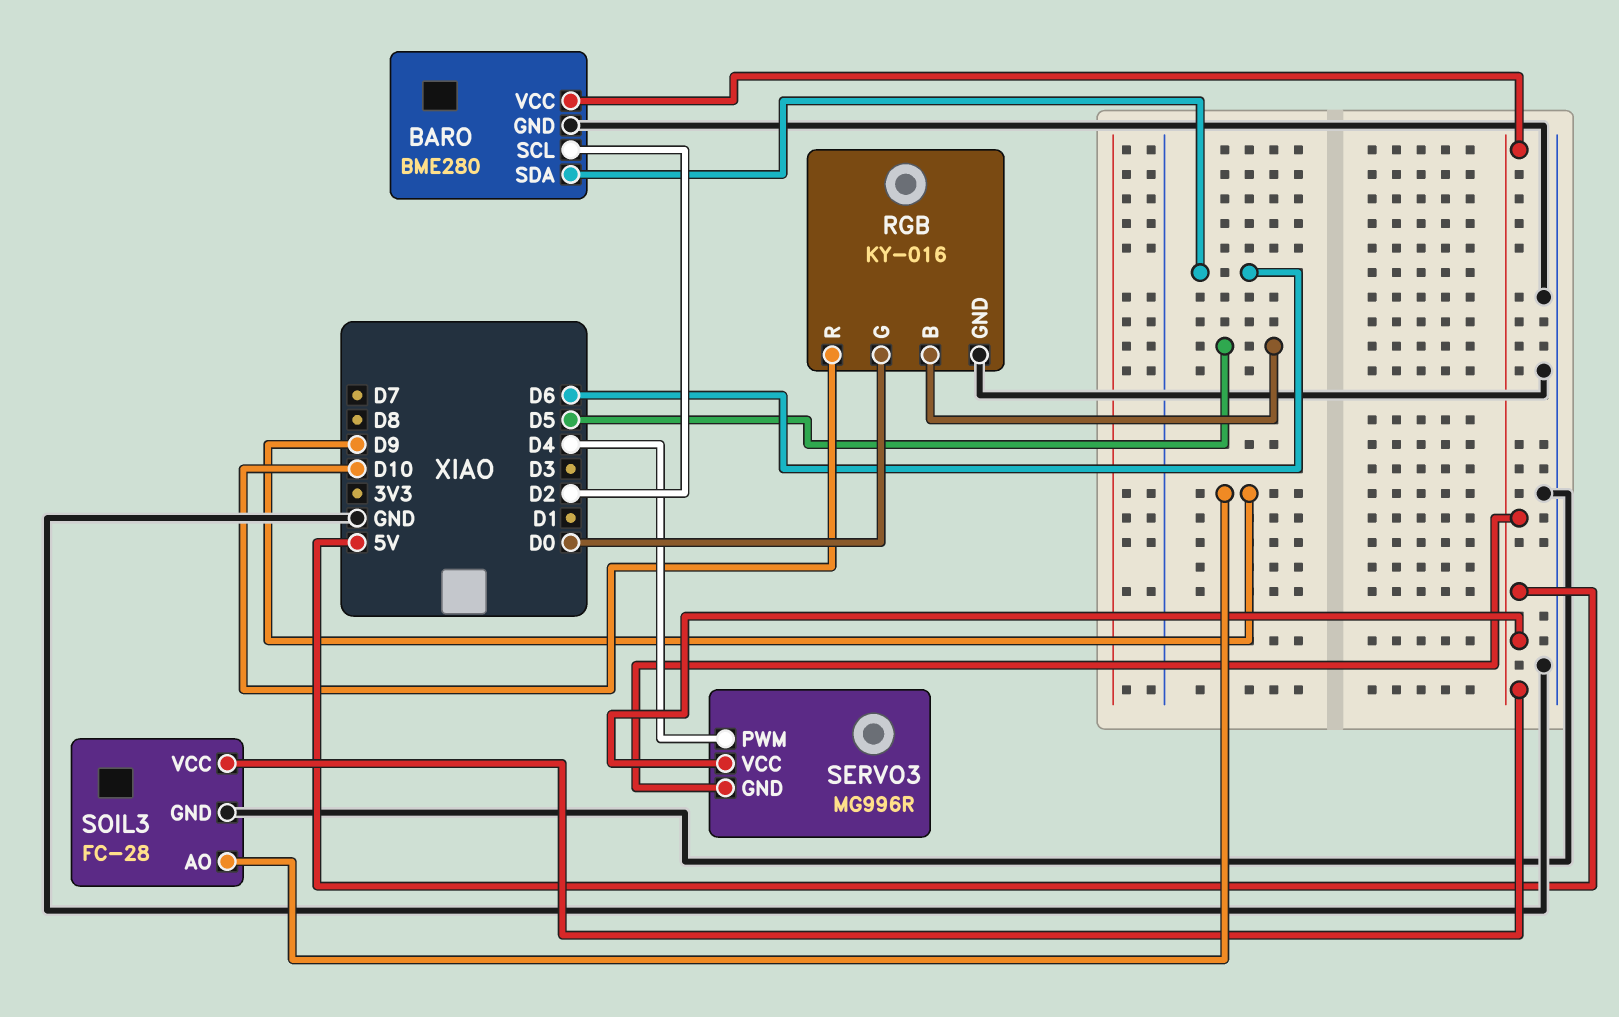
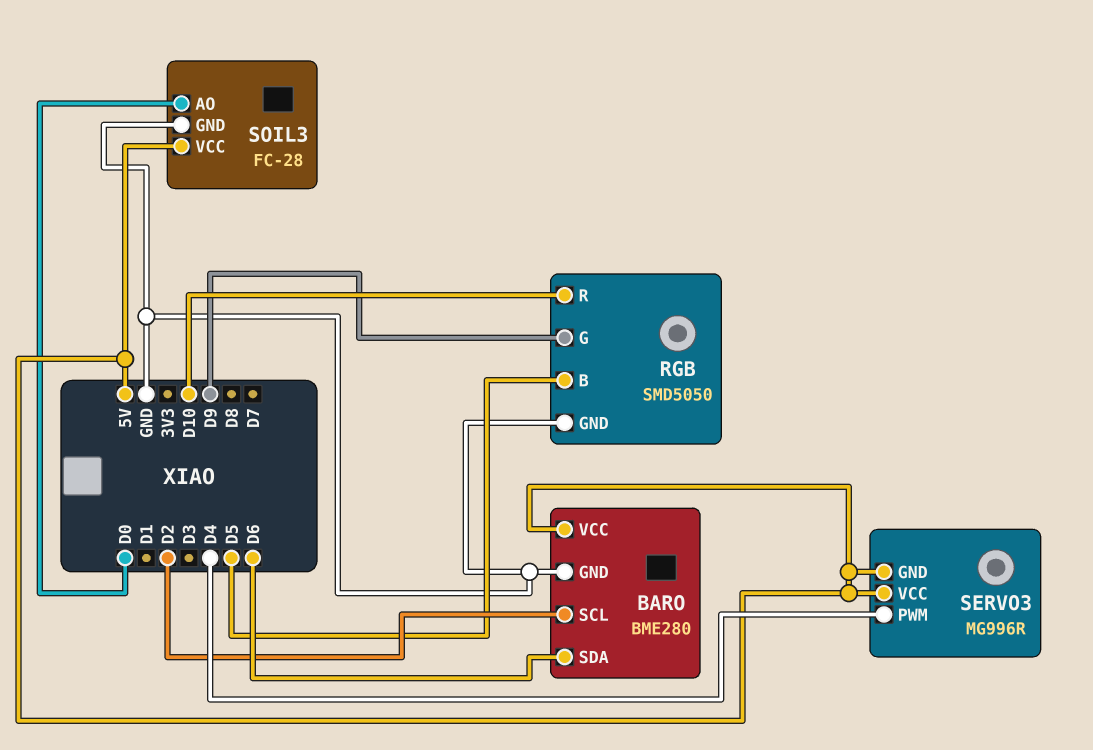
RGB: KY-016 -> SMD5050
RGB pin G: D0 -> D9
SOIL3 pin AO: D9 -> D0

